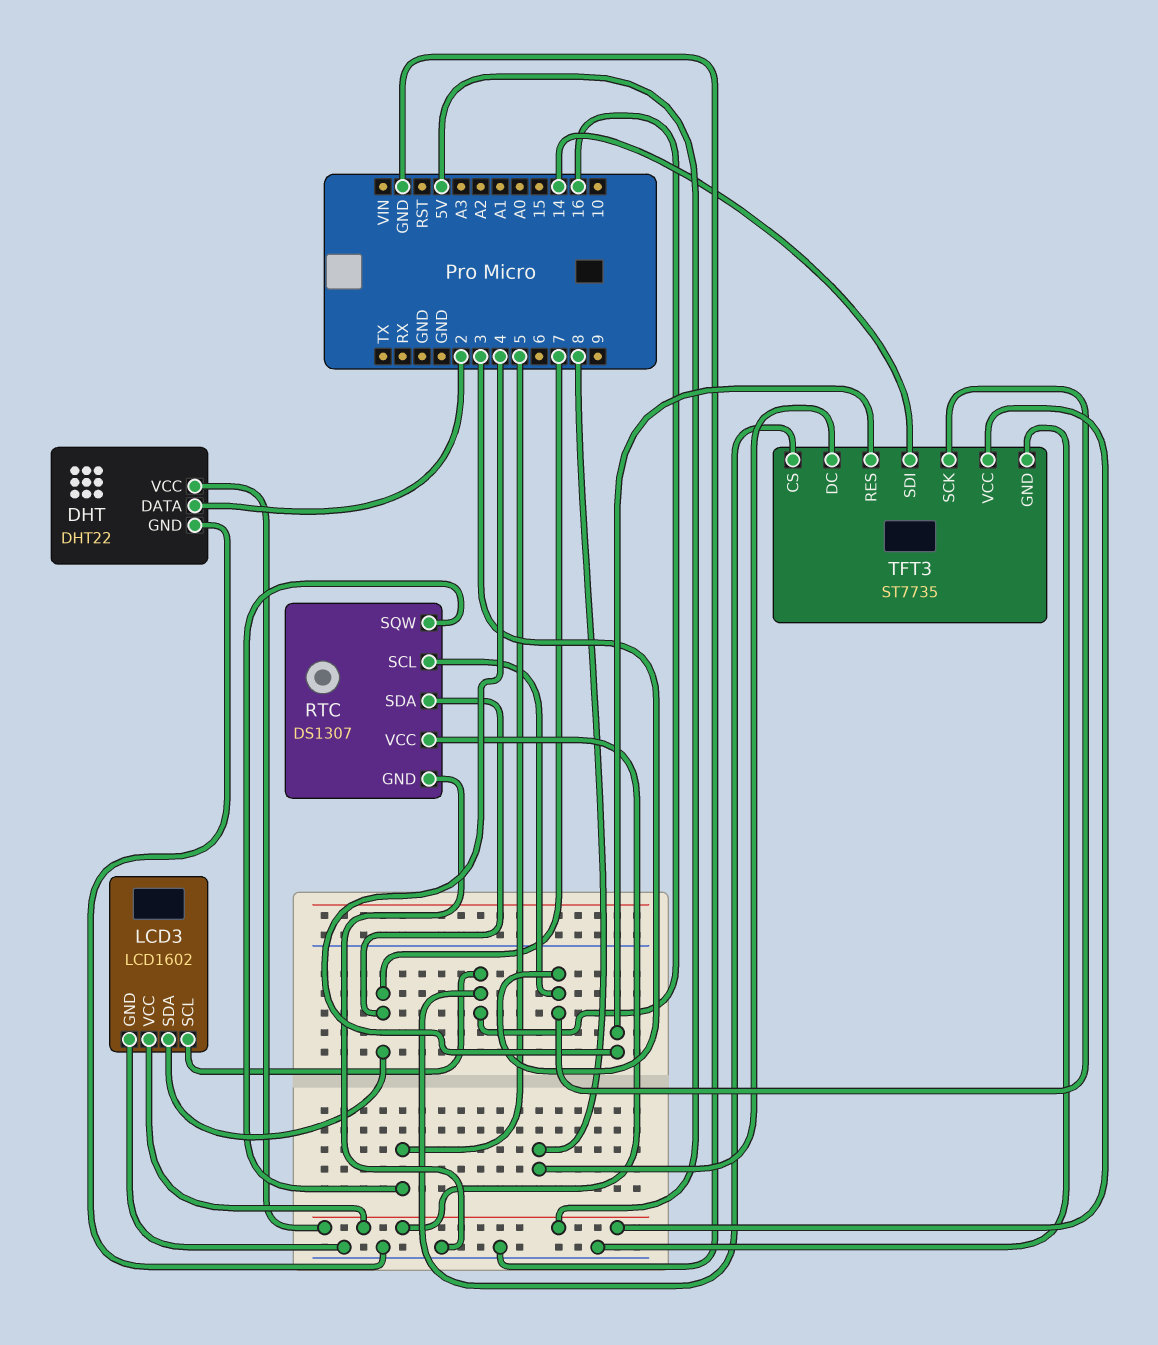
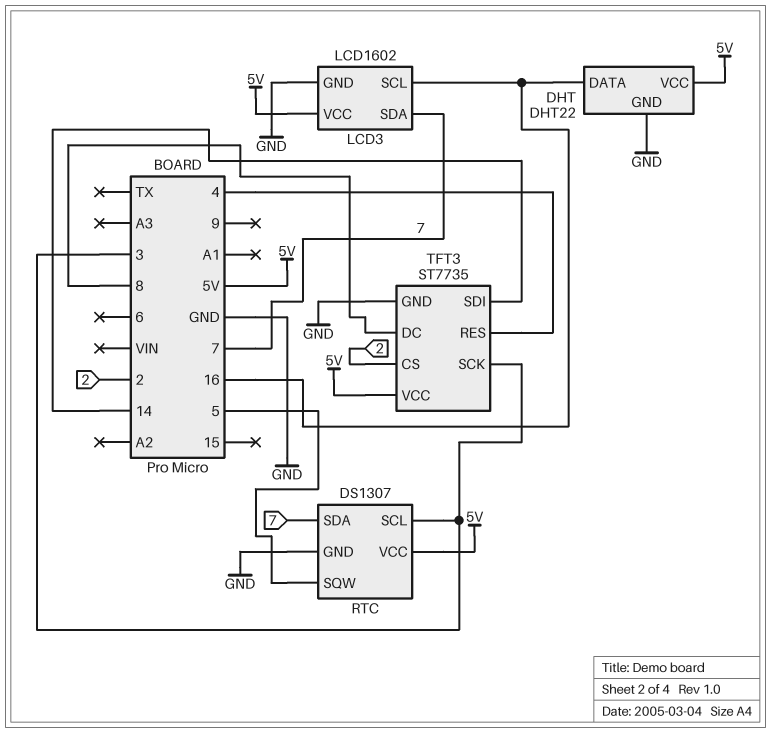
DHT pin DATA: 2 -> 16
TFT3 pin CS: 16 -> 2

